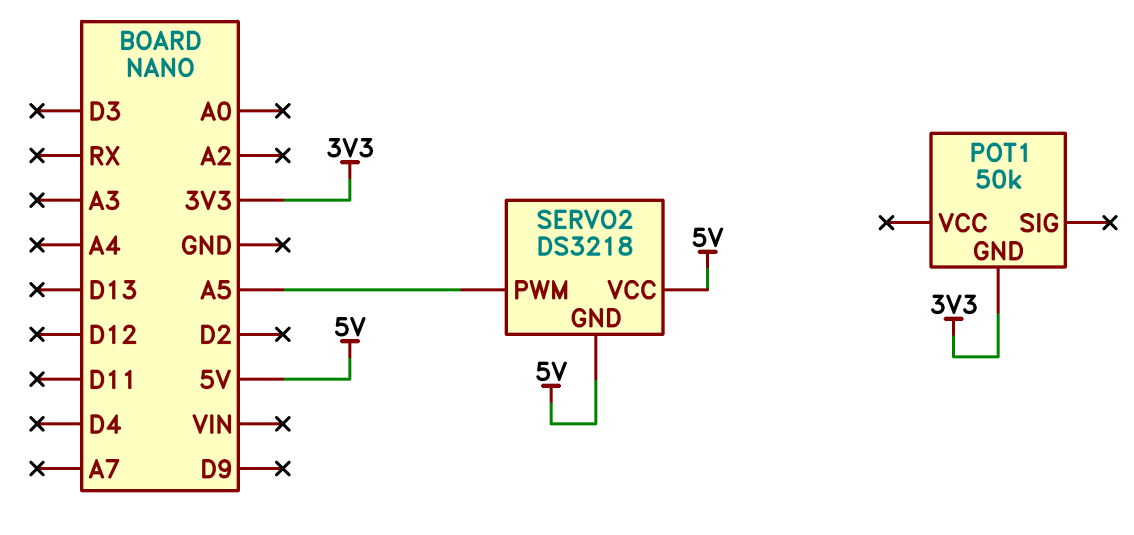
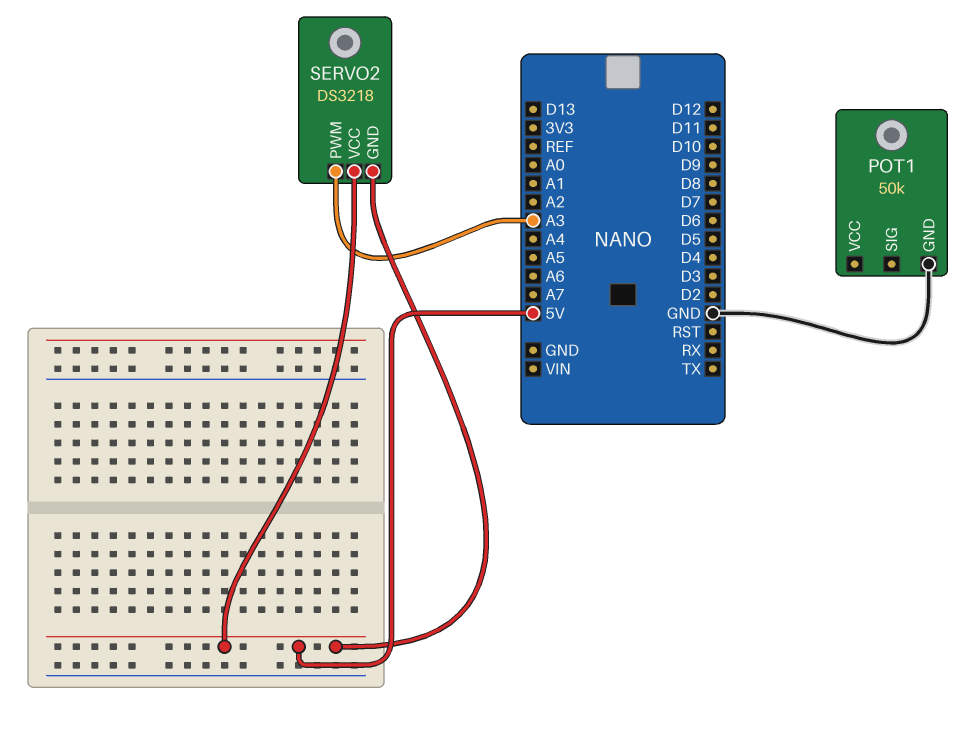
POT1 pin GND: 3V3 -> GND
SERVO2 pin PWM: A5 -> A3

